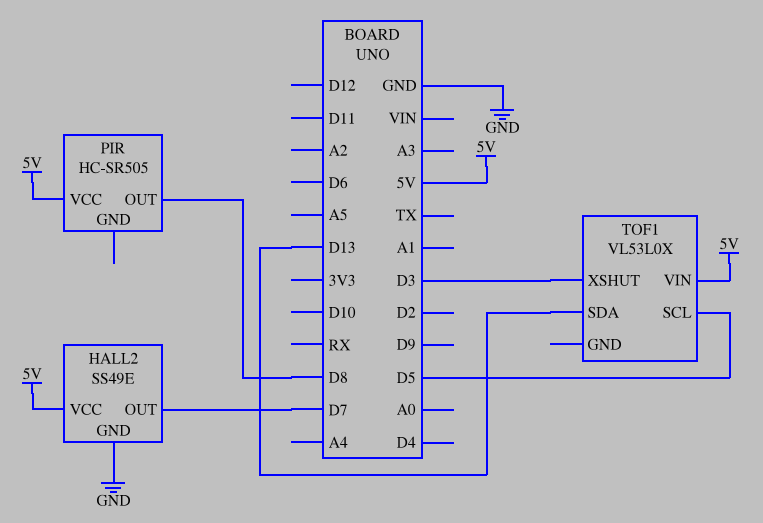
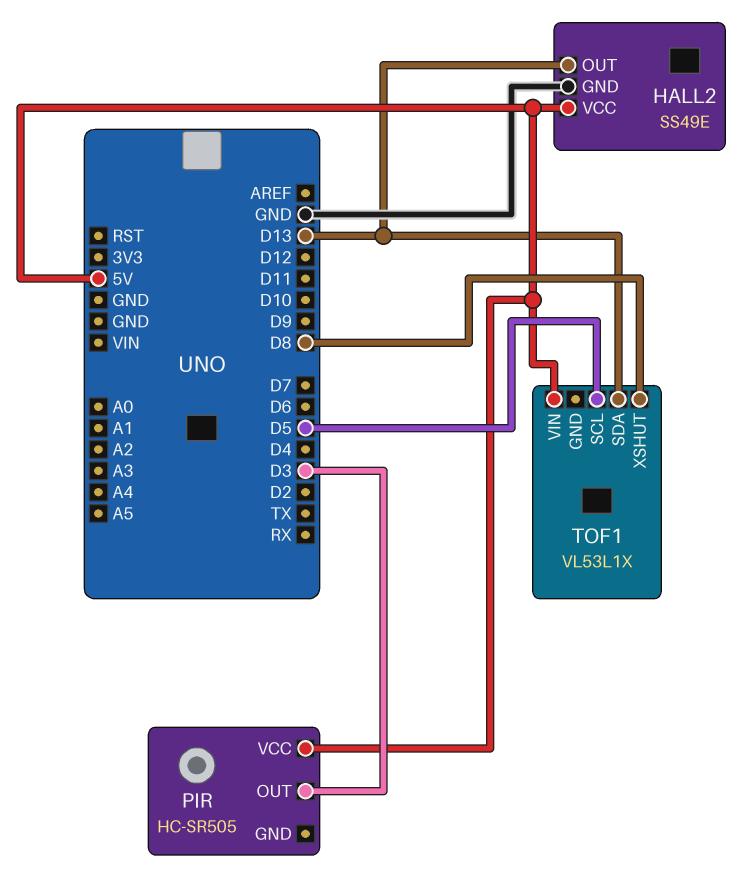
HALL2 pin OUT: D7 -> D13
PIR pin OUT: D8 -> D3
TOF1: VL53L0X -> VL53L1X
TOF1 pin XSHUT: D3 -> D8

